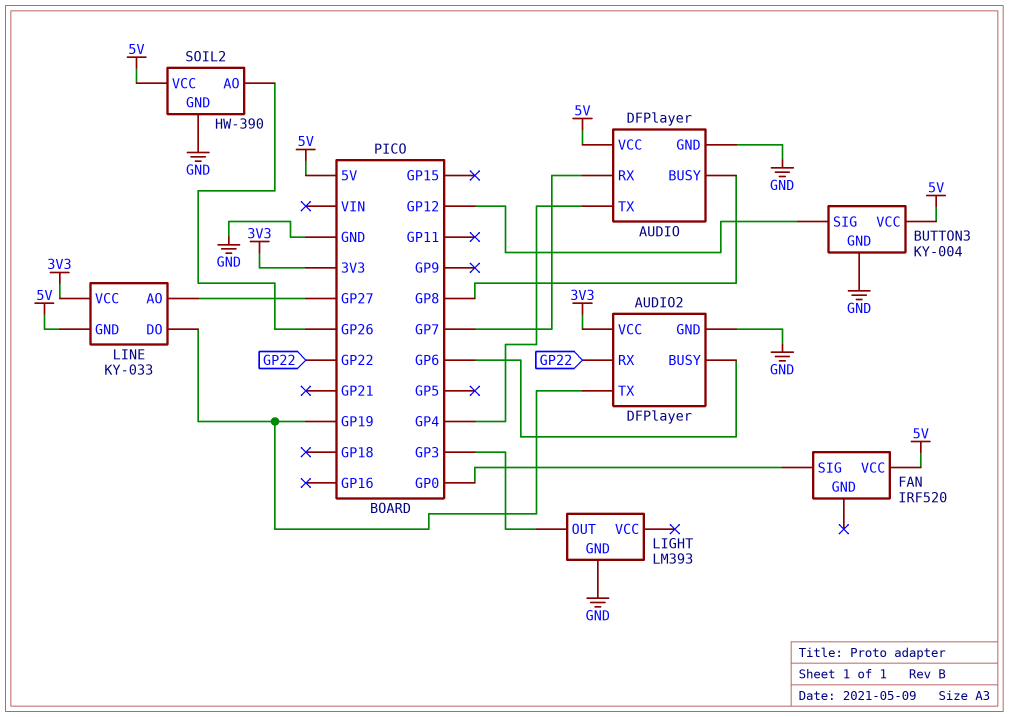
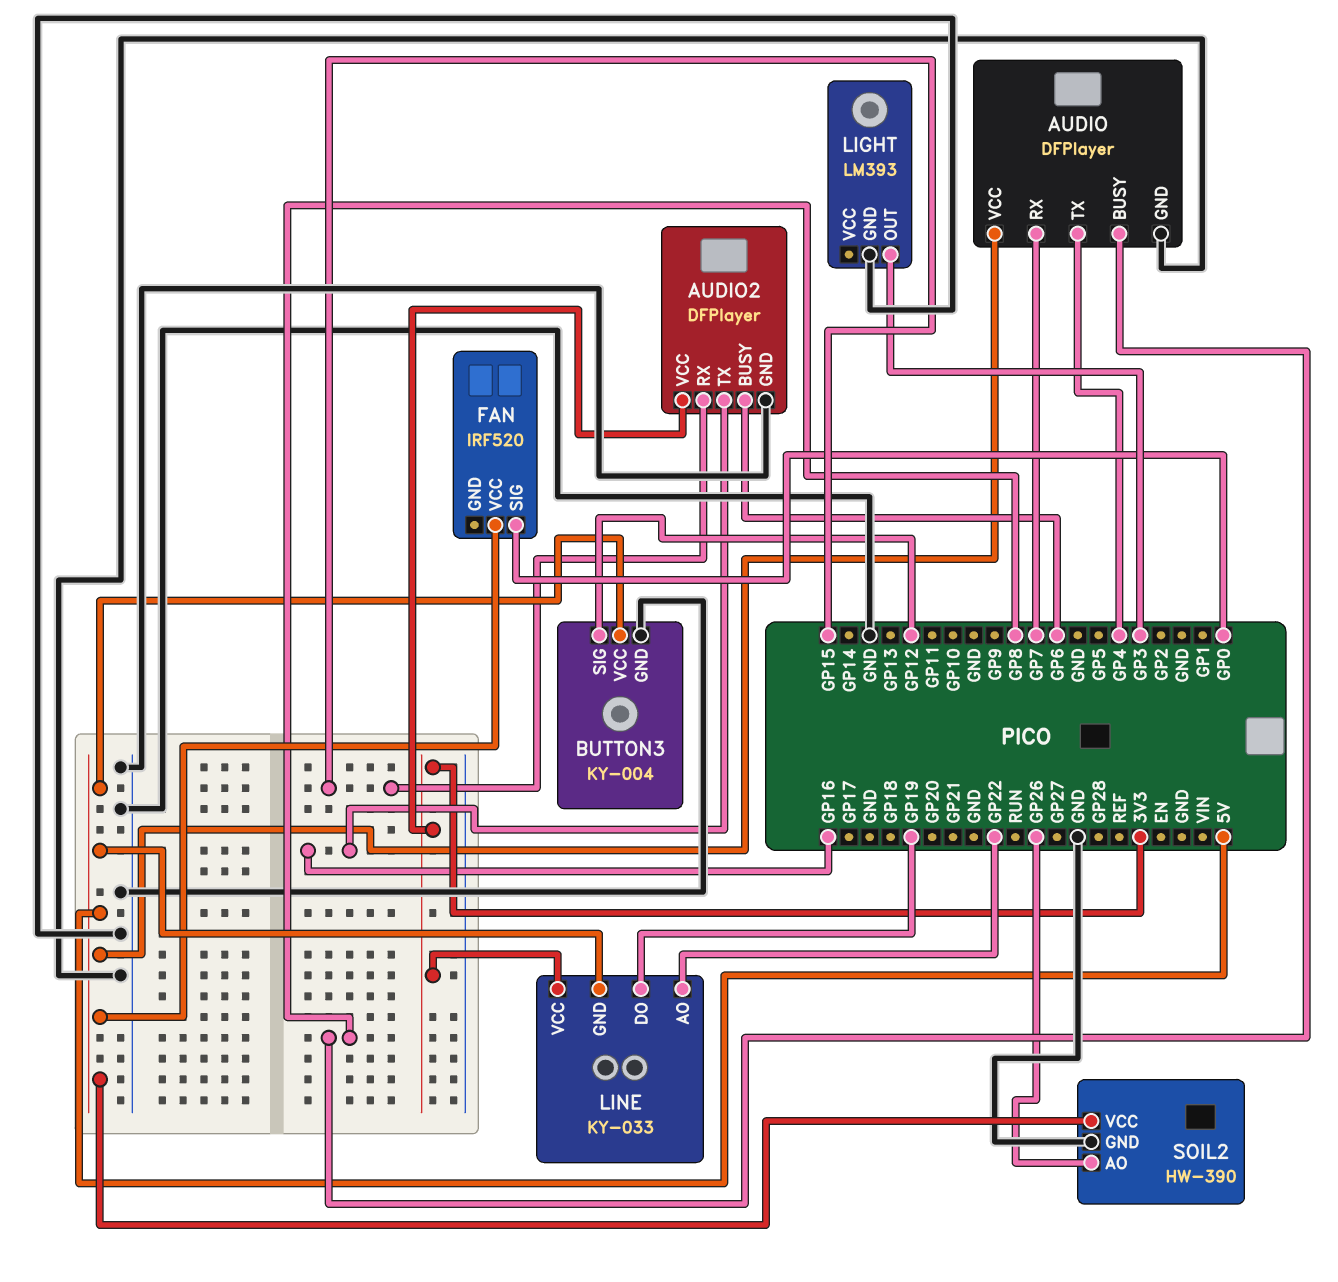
AUDIO2 pin RX: GP22 -> GP15
AUDIO2 pin TX: GP19 -> GP16
LINE pin AO: GP27 -> GP22

